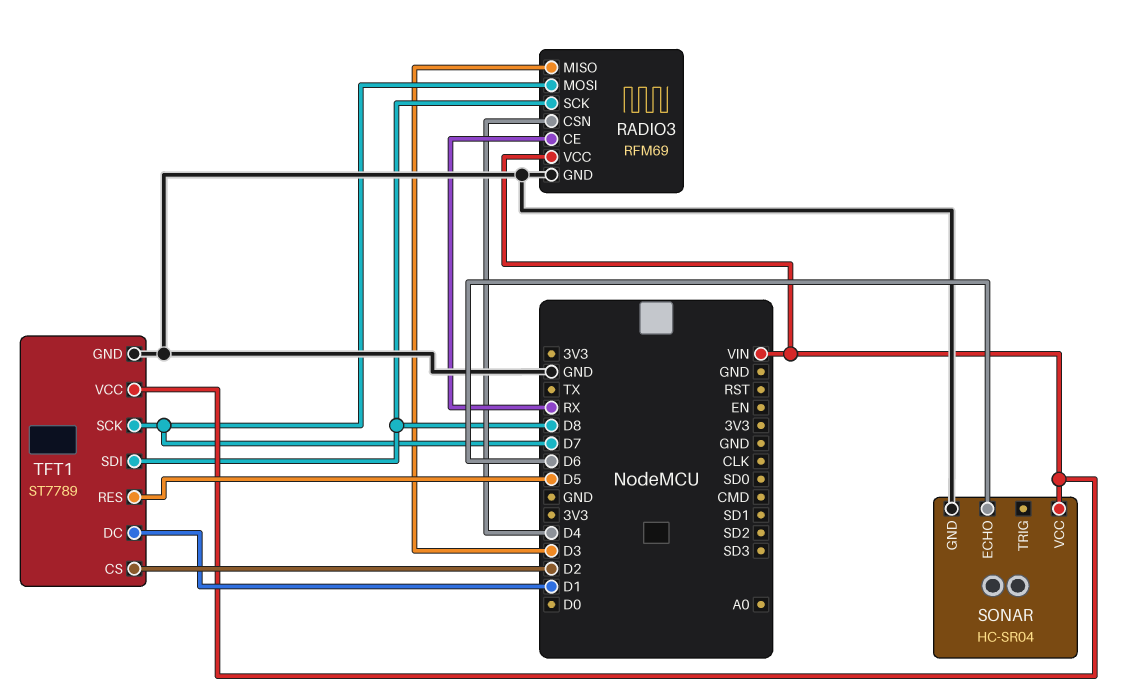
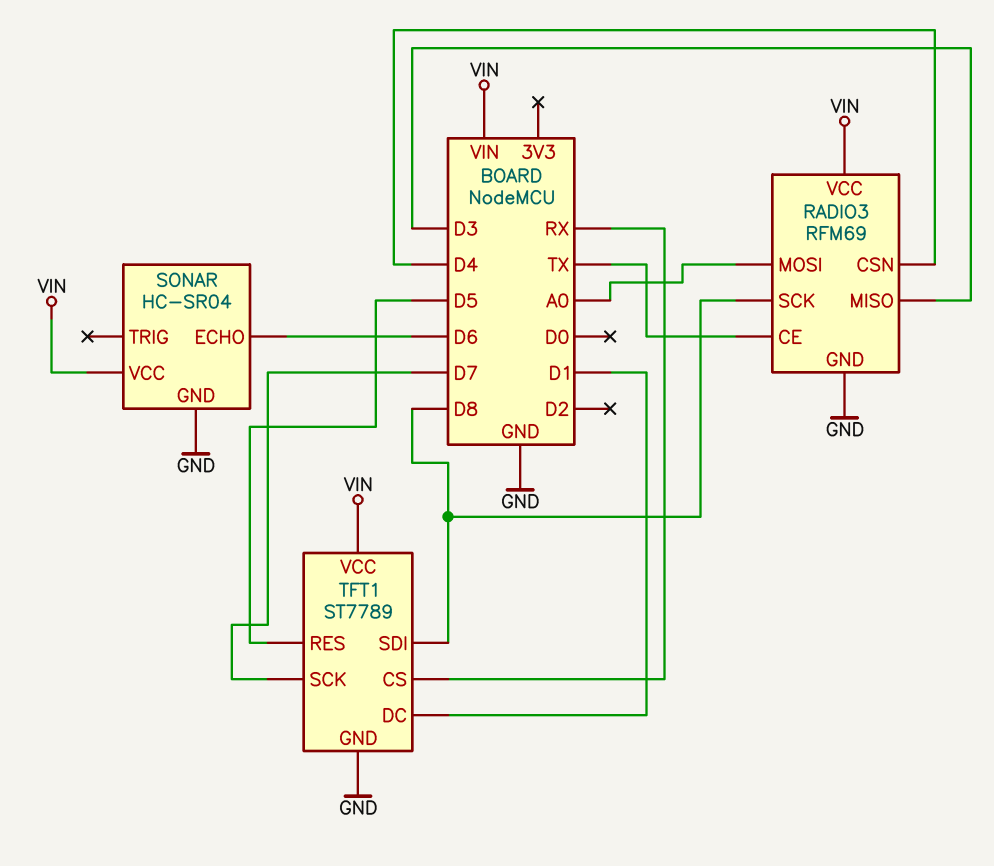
RADIO3 pin CE: RX -> TX
RADIO3 pin MOSI: D7 -> A0
TFT1 pin CS: D2 -> RX

